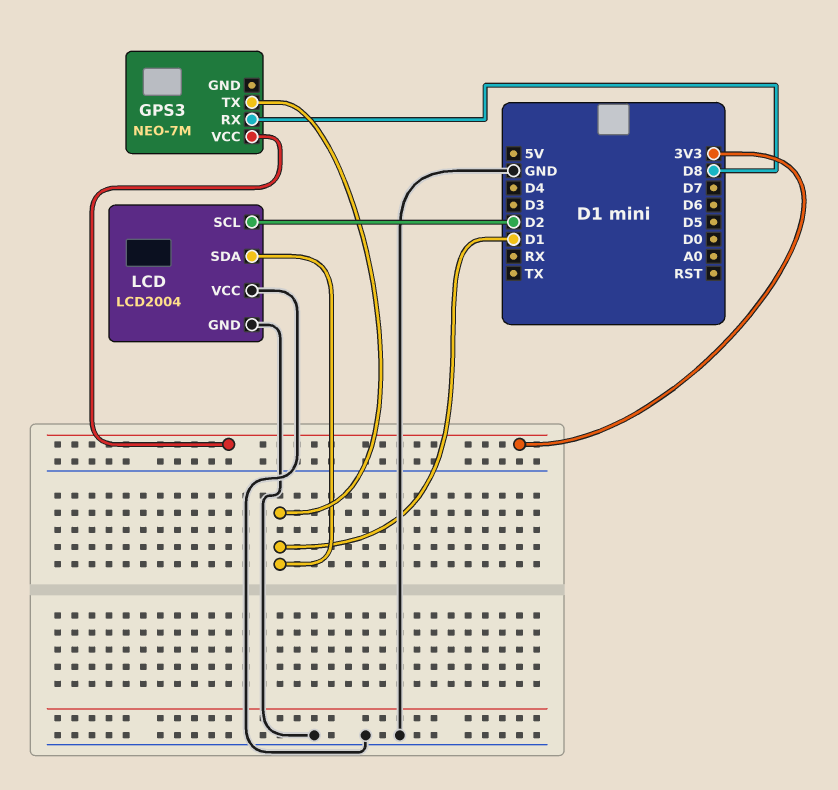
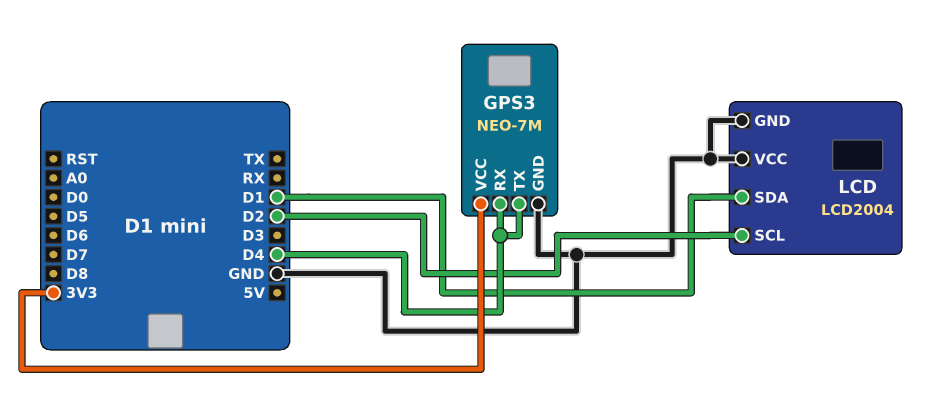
GPS3 pin GND: none -> GND
GPS3 pin RX: D8 -> D4
GPS3 pin TX: D1 -> D4

